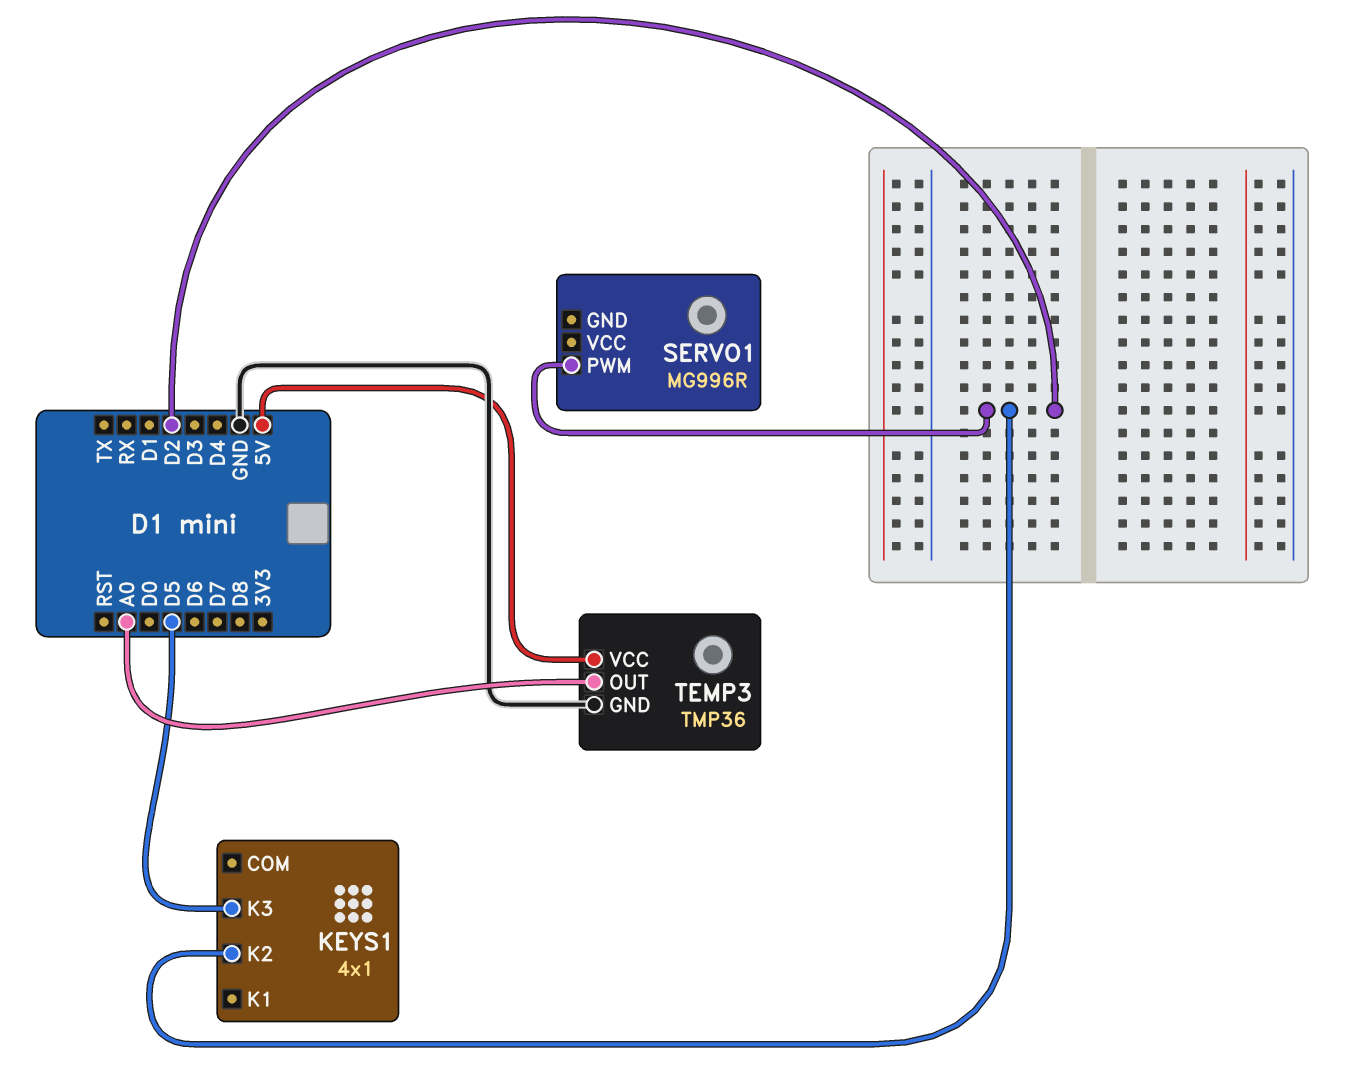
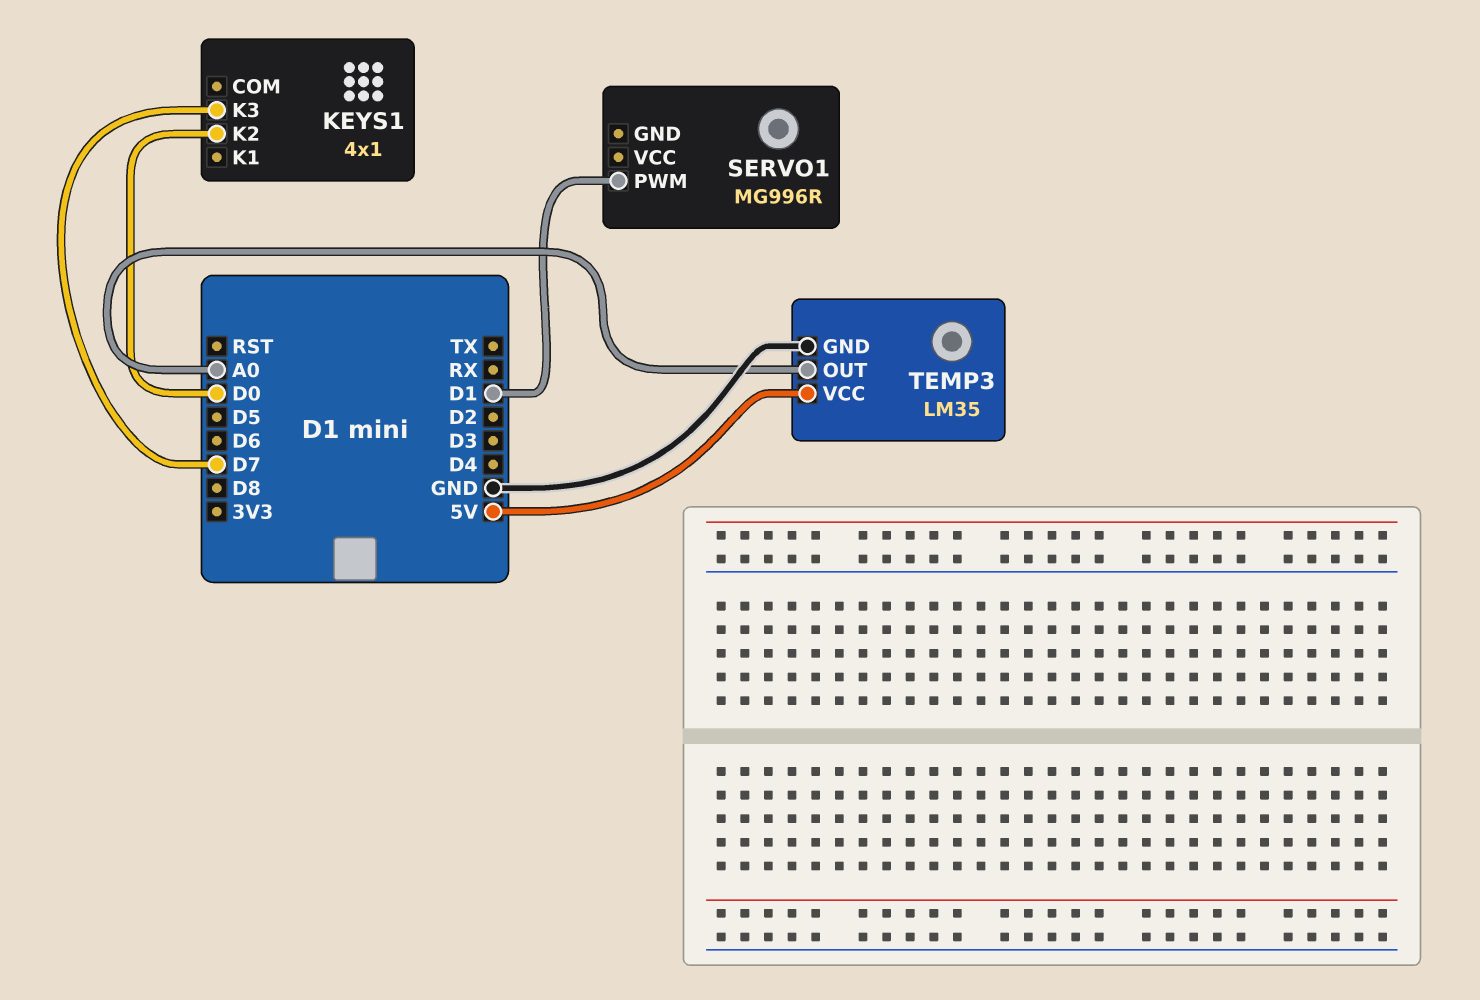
KEYS1 pin K2: D2 -> D0
KEYS1 pin K3: D5 -> D7
SERVO1 pin PWM: D2 -> D1
TEMP3: TMP36 -> LM35

